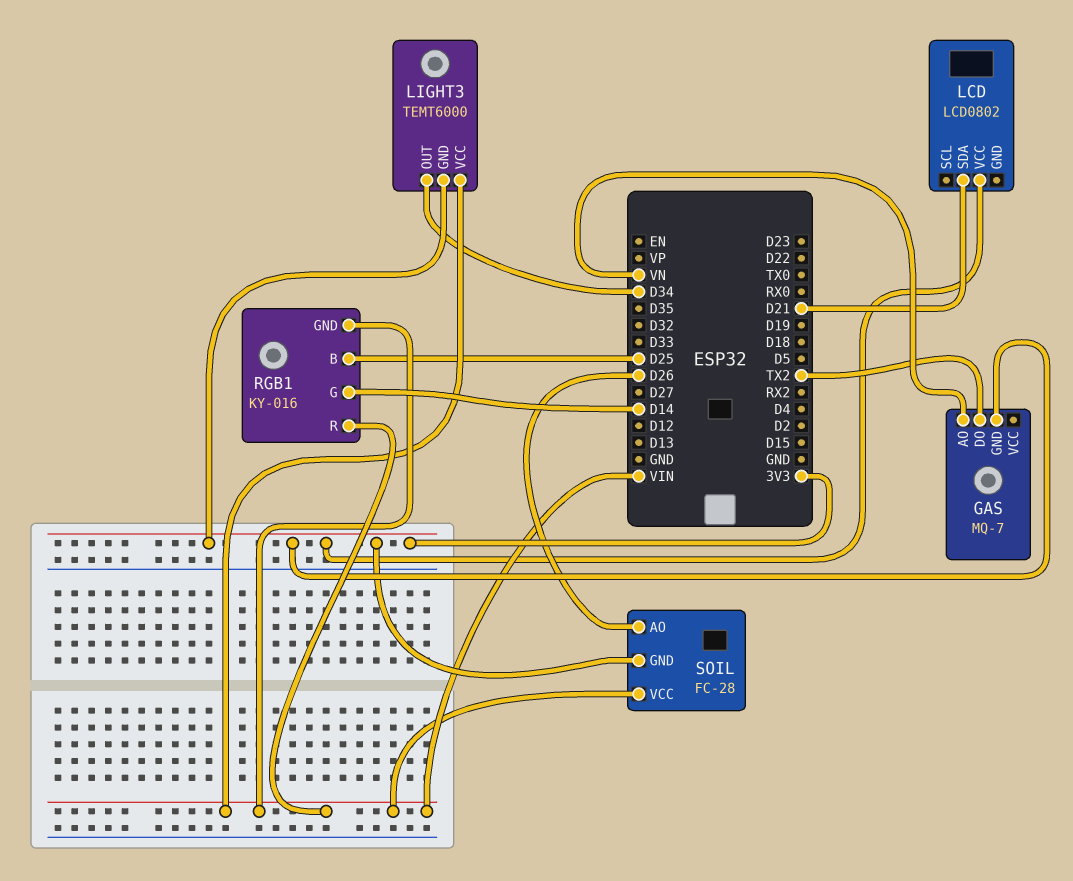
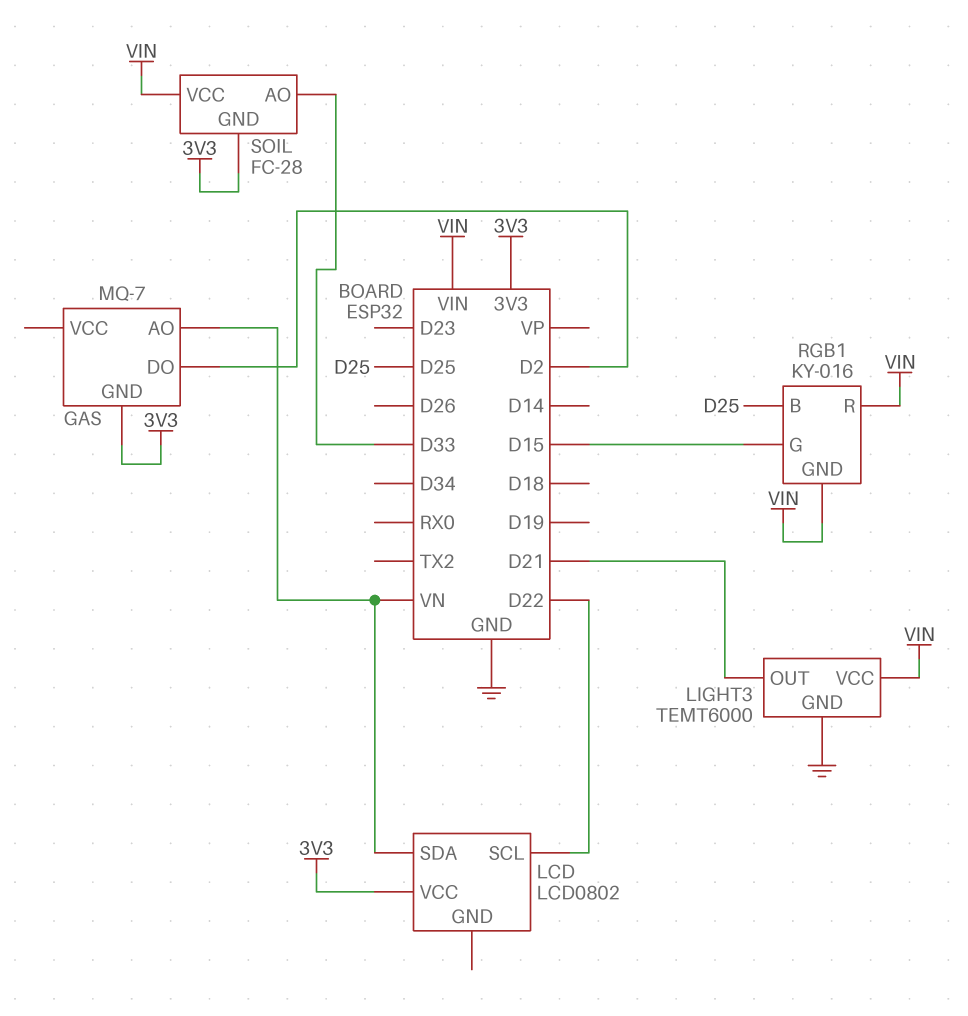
GAS pin DO: TX2 -> D2
LCD pin SCL: none -> D22
LCD pin SDA: D21 -> VN
LIGHT3 pin GND: 3V3 -> GND
LIGHT3 pin OUT: D34 -> D21
RGB1 pin G: D14 -> D15
SOIL pin AO: D26 -> D33

